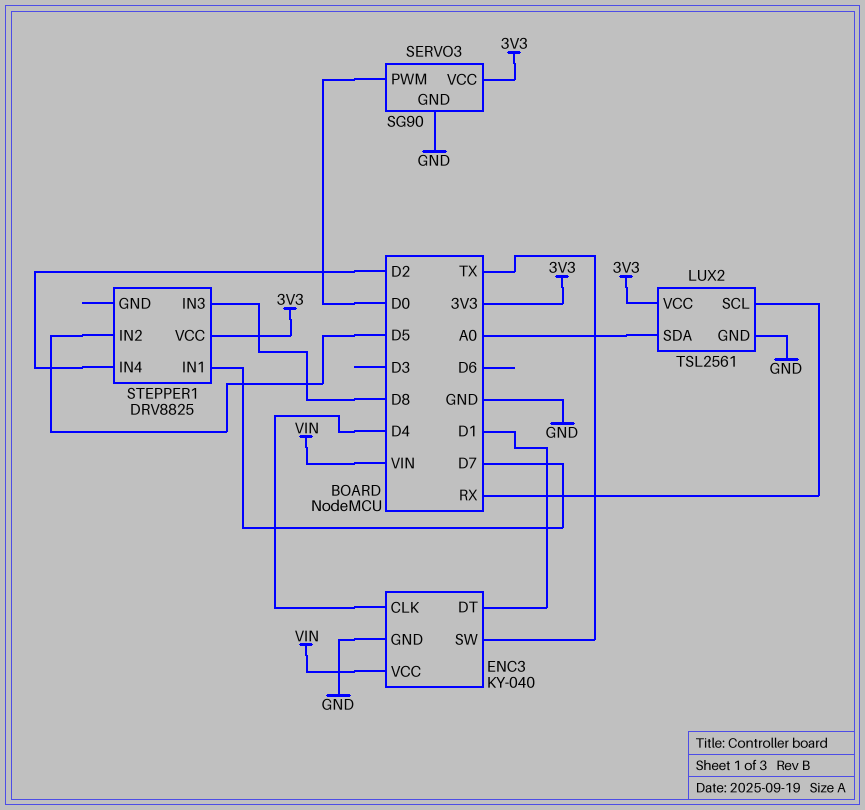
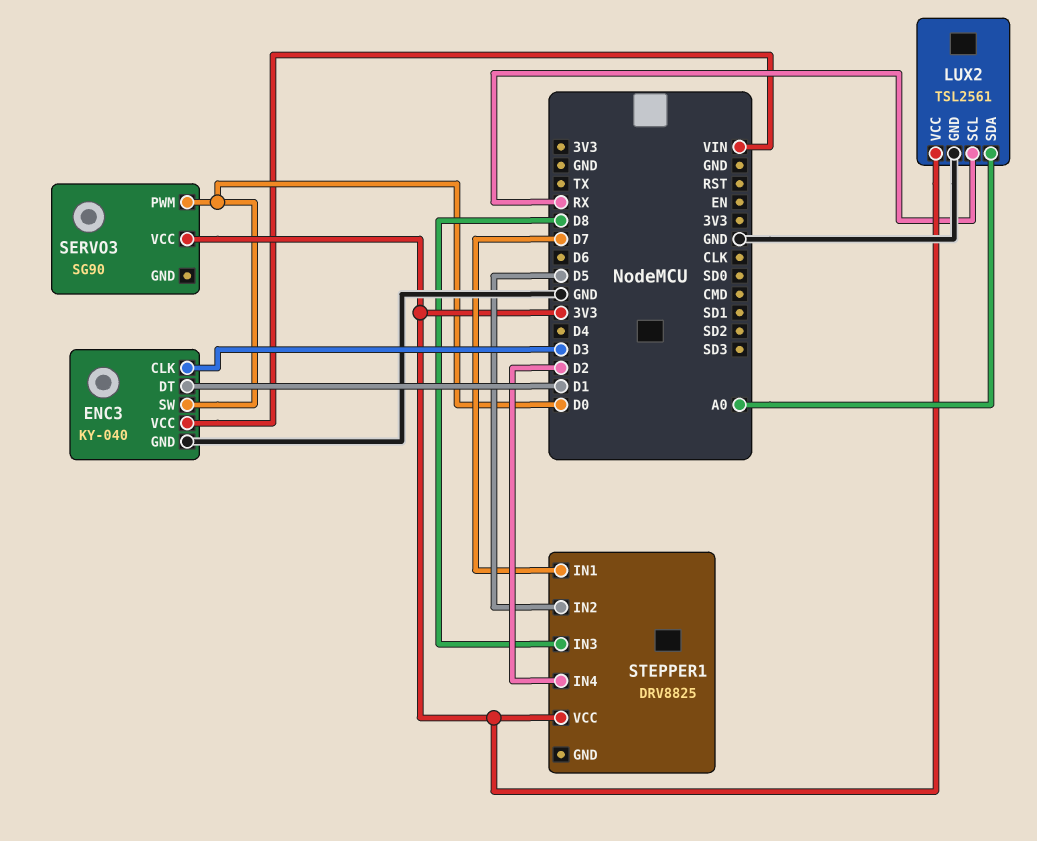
ENC3 pin CLK: D4 -> D3
ENC3 pin SW: TX -> D0
SERVO3 pin GND: GND -> none

